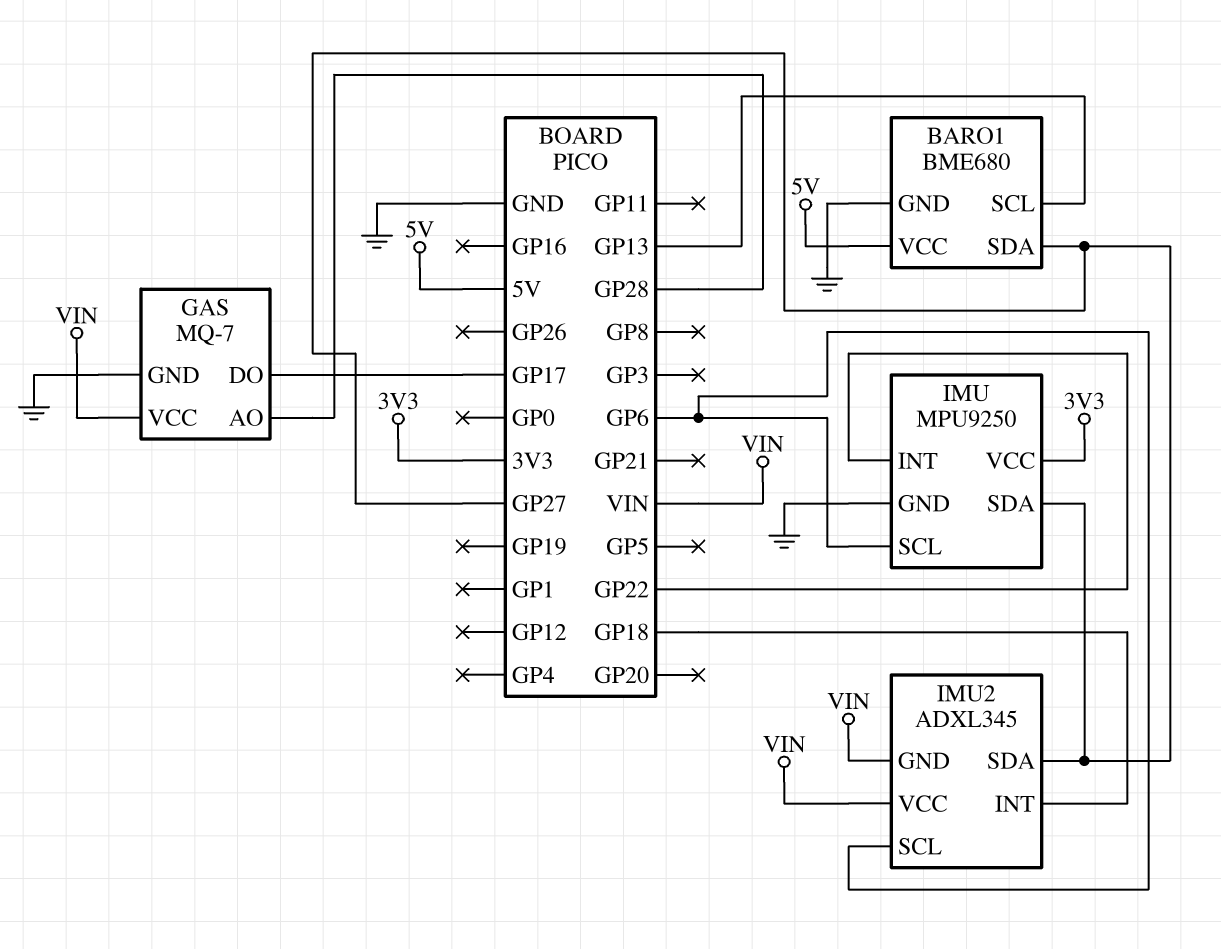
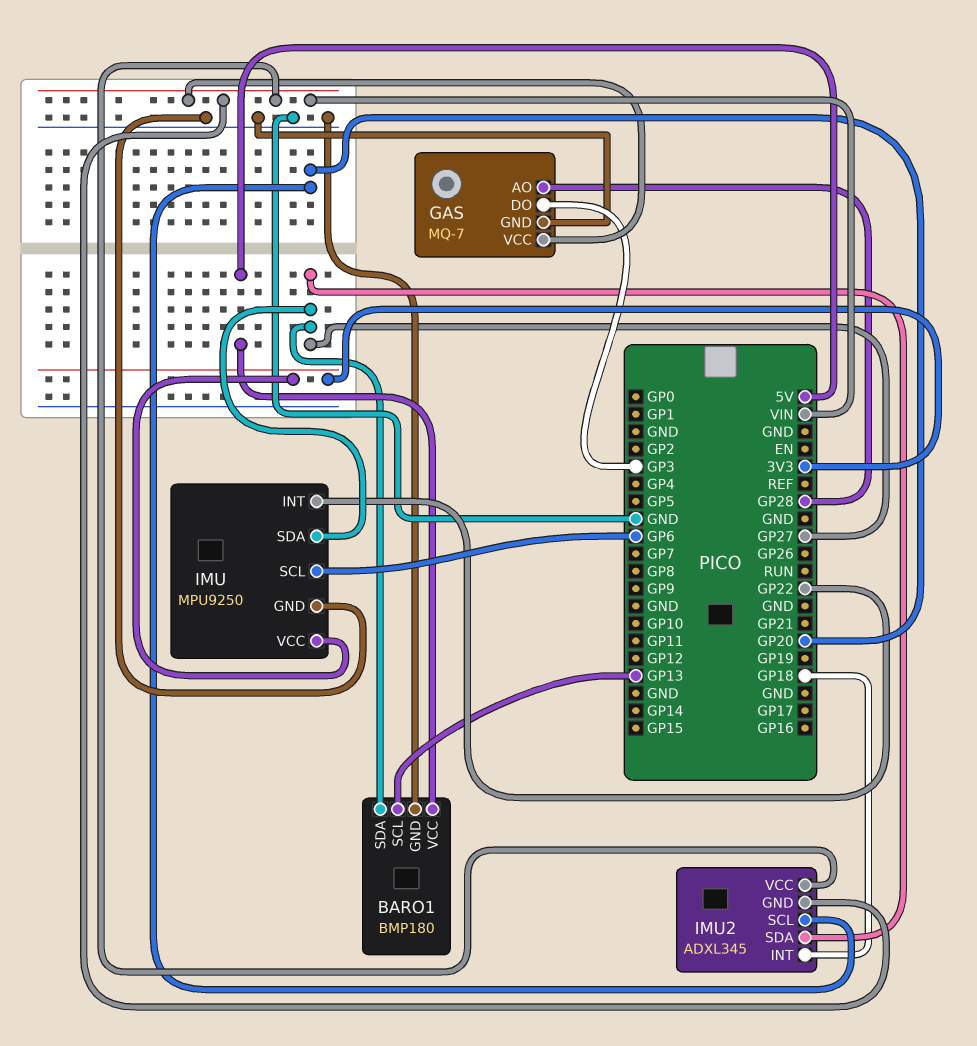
BARO1: BME680 -> BMP180
GAS pin DO: GP17 -> GP3
IMU2 pin SCL: GP6 -> GP20

